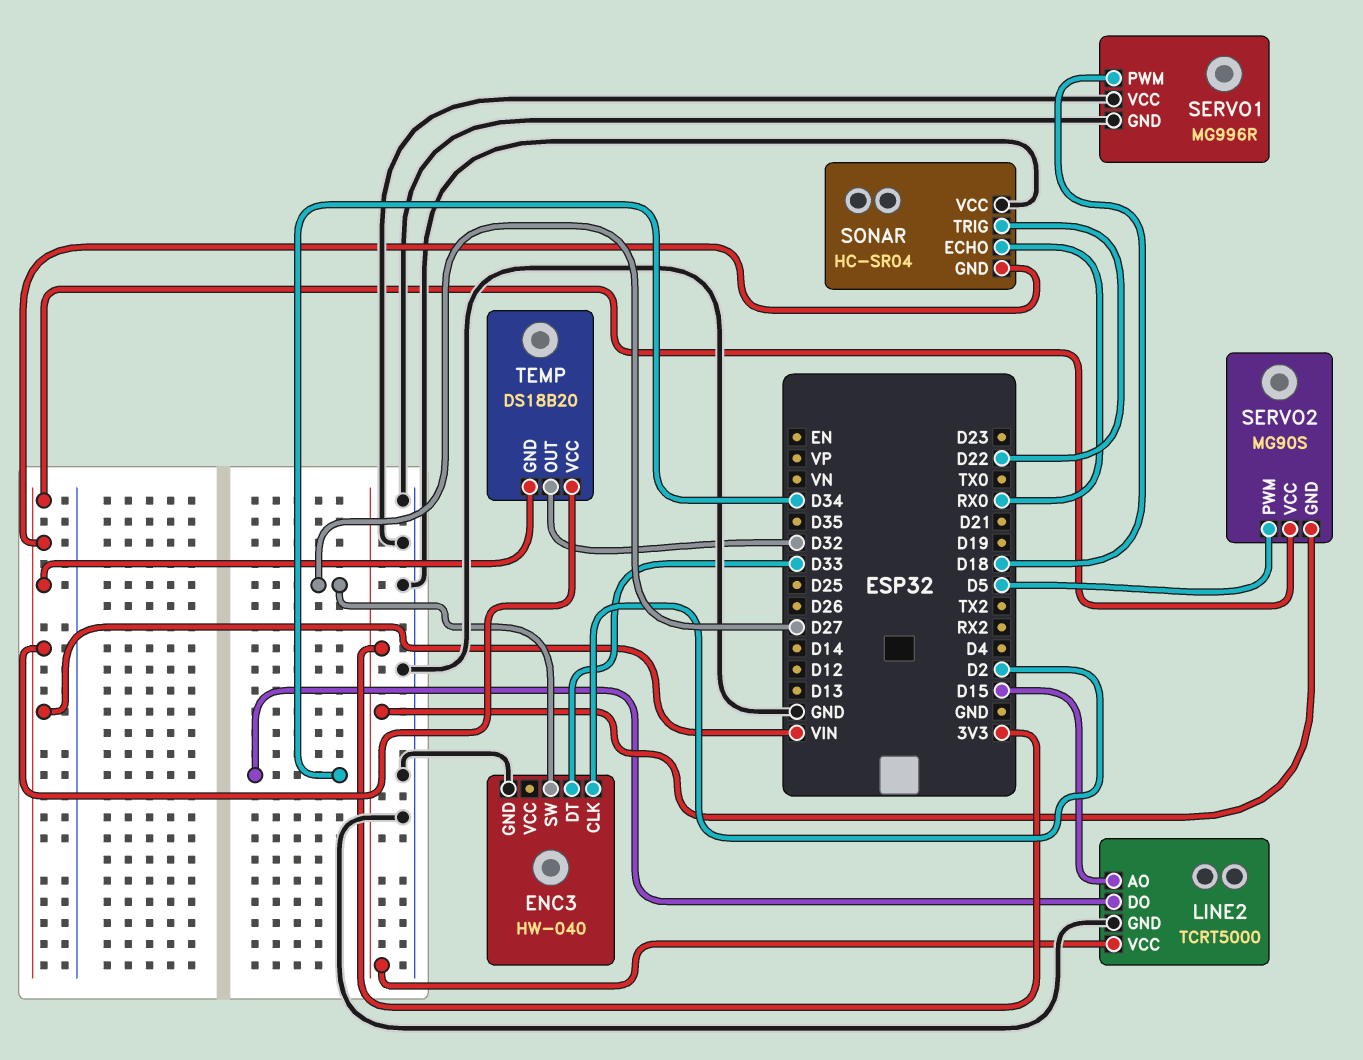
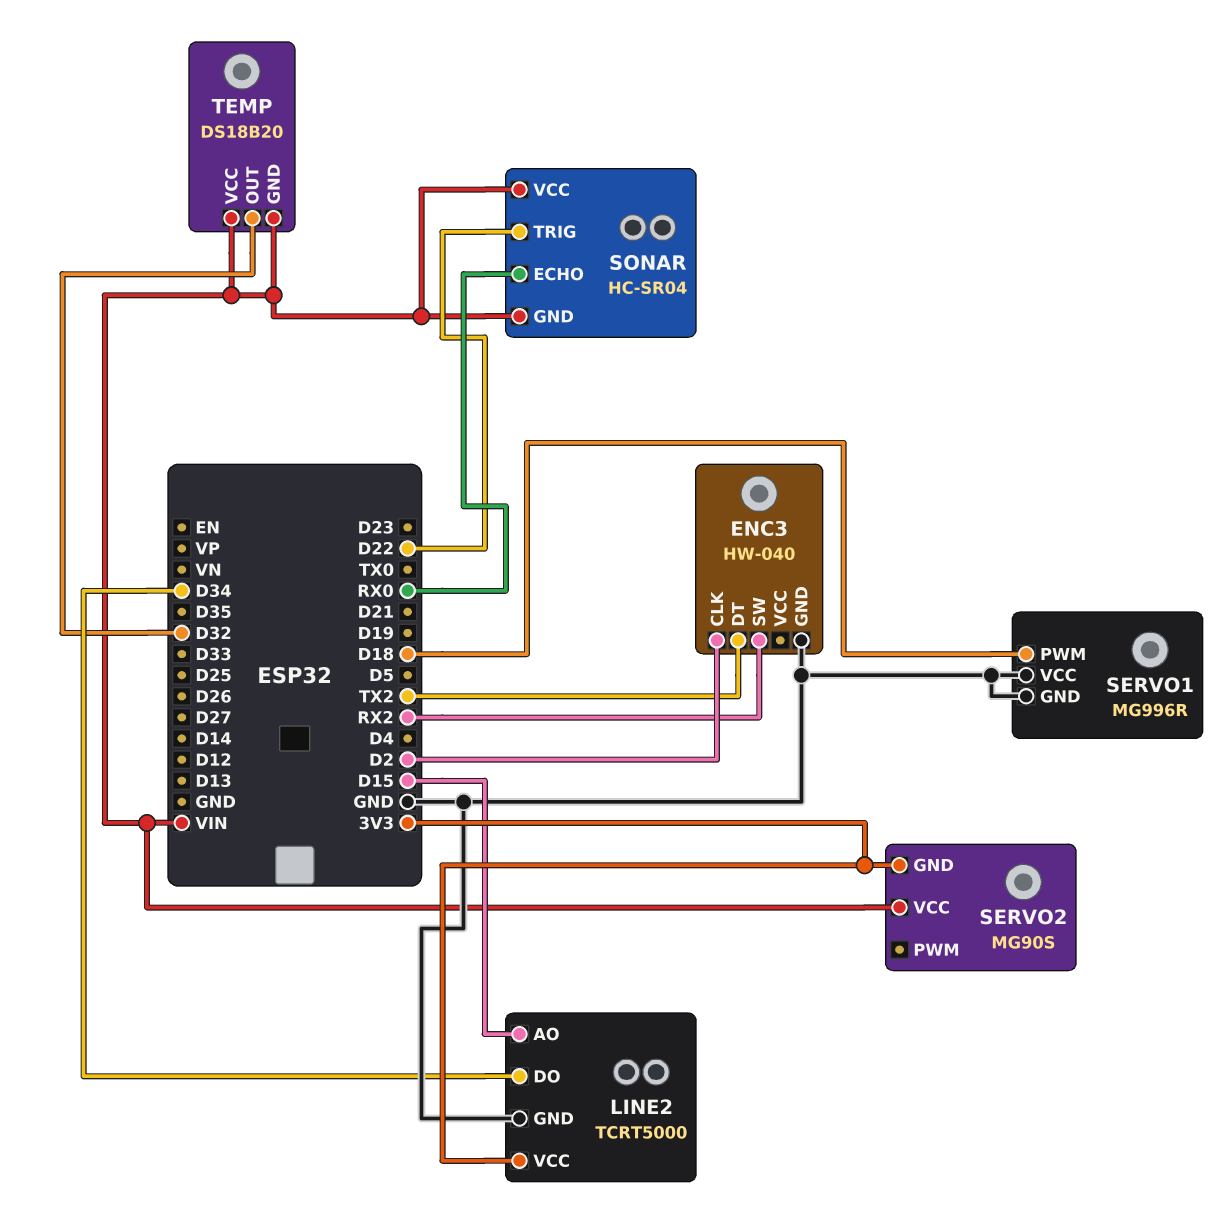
ENC3 pin DT: D33 -> TX2
ENC3 pin SW: D27 -> RX2
SERVO2 pin PWM: D5 -> none
SONAR pin VCC: GND -> VIN

